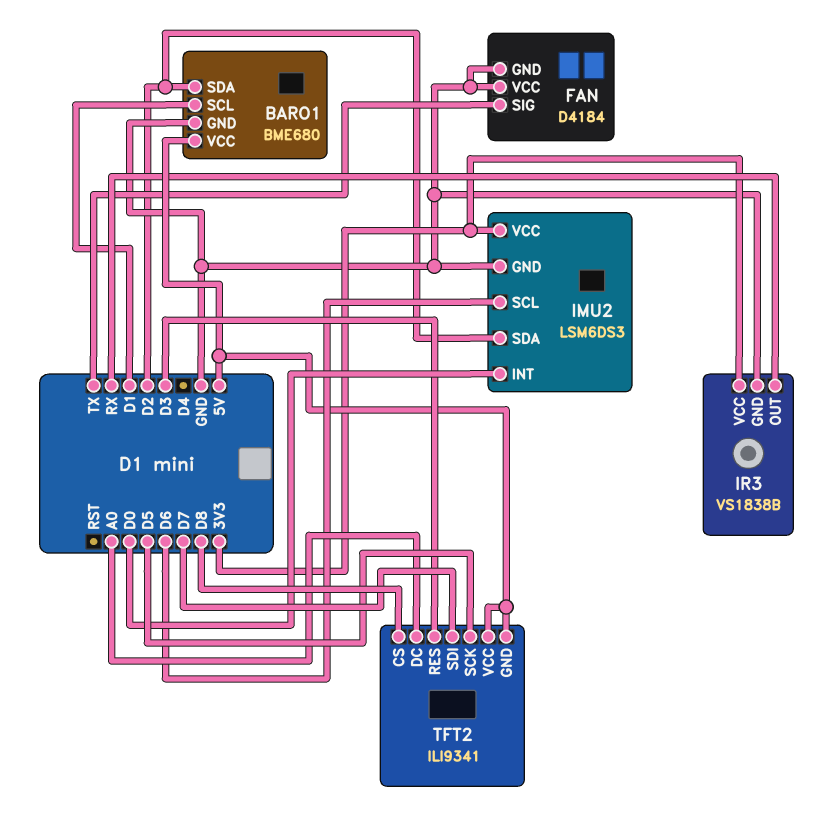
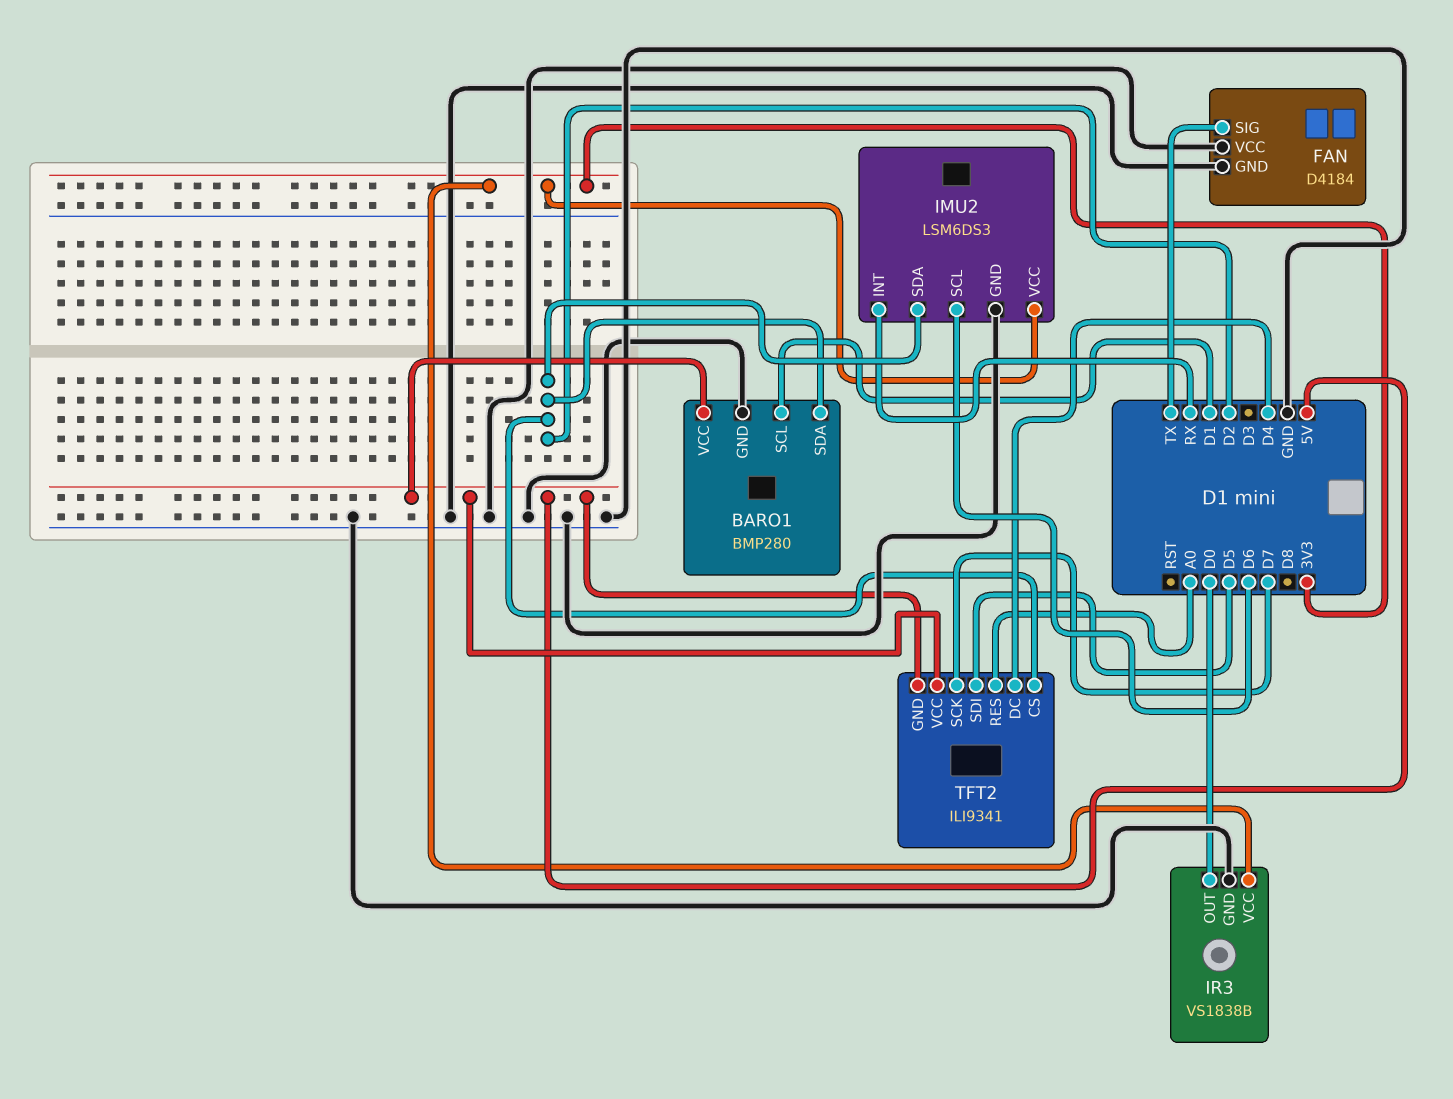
BARO1: BME680 -> BMP280
IMU2 pin INT: D0 -> RX
IR3 pin OUT: RX -> D0
TFT2 pin CS: D8 -> D2
TFT2 pin DC: A0 -> D4
TFT2 pin RES: D3 -> A0
TFT2 pin SCK: D5 -> D7
TFT2 pin SDI: D7 -> D5

